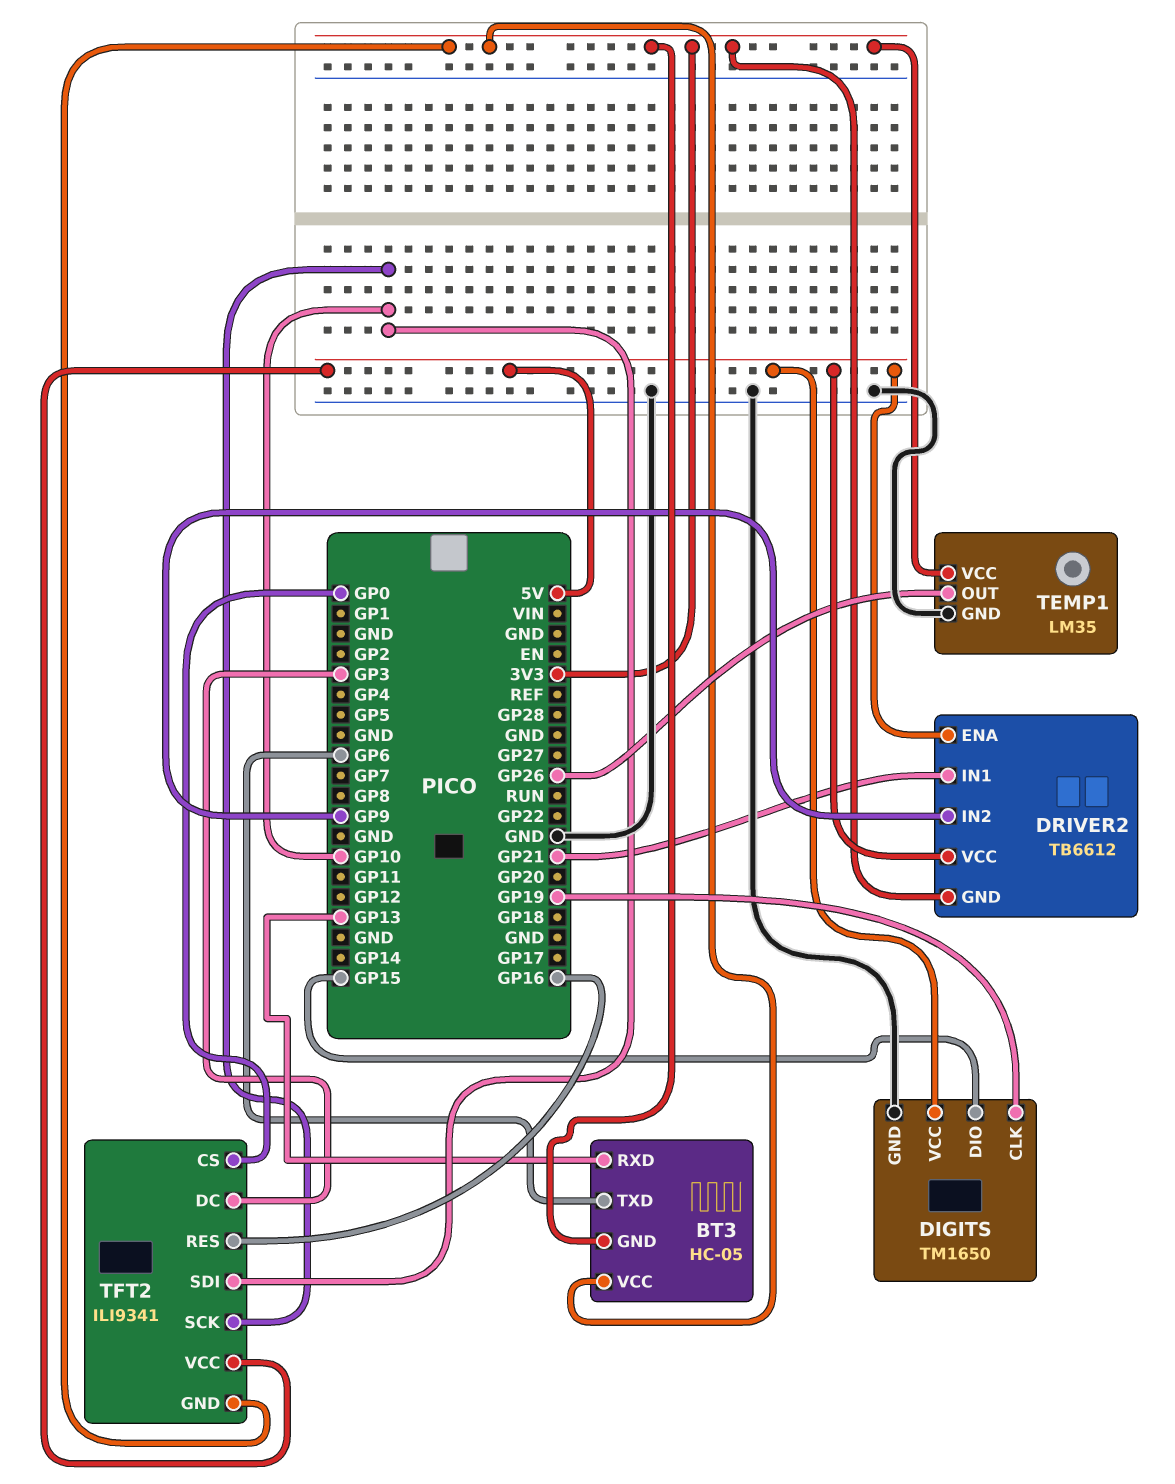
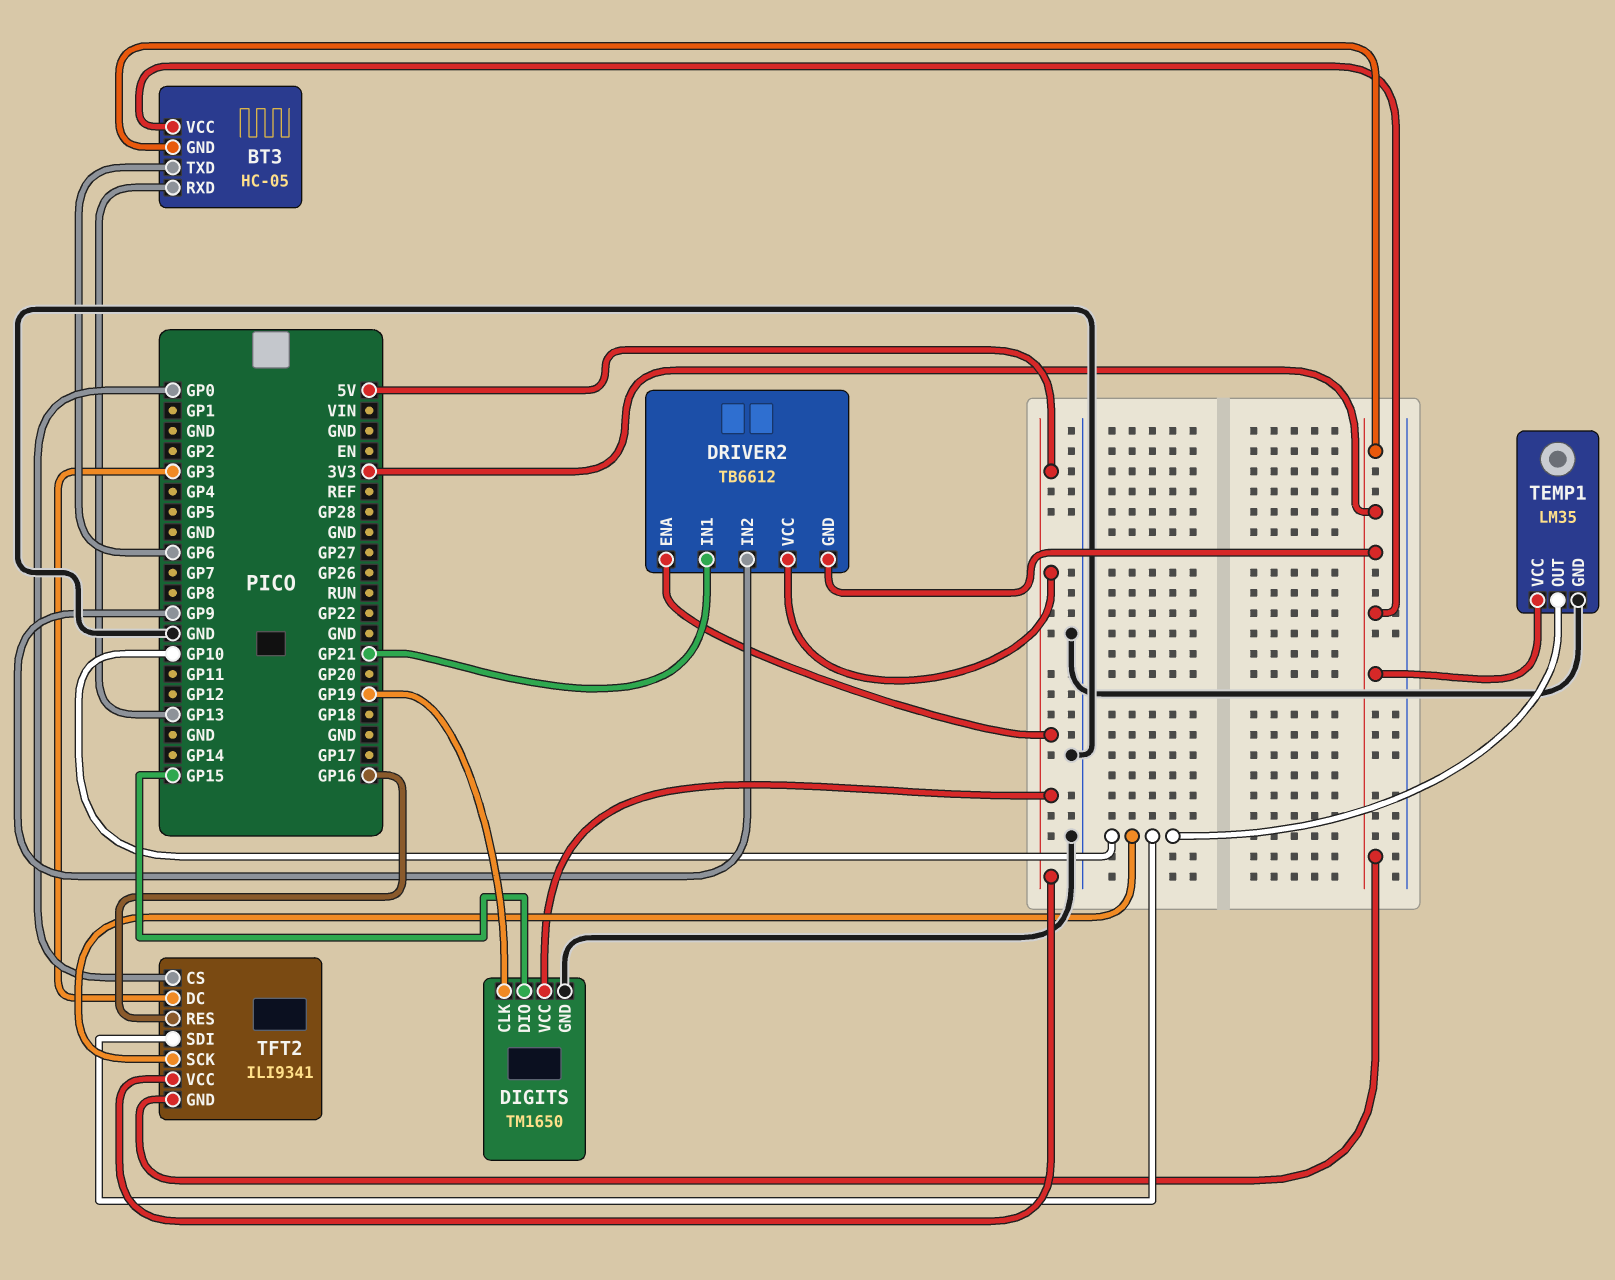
TEMP1 pin OUT: GP26 -> GP10

